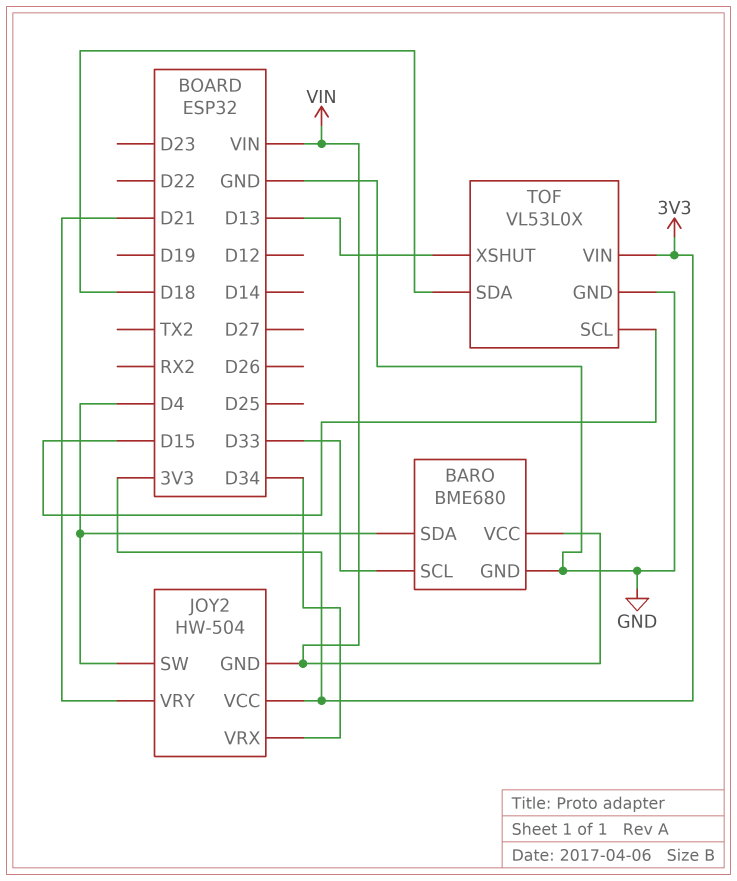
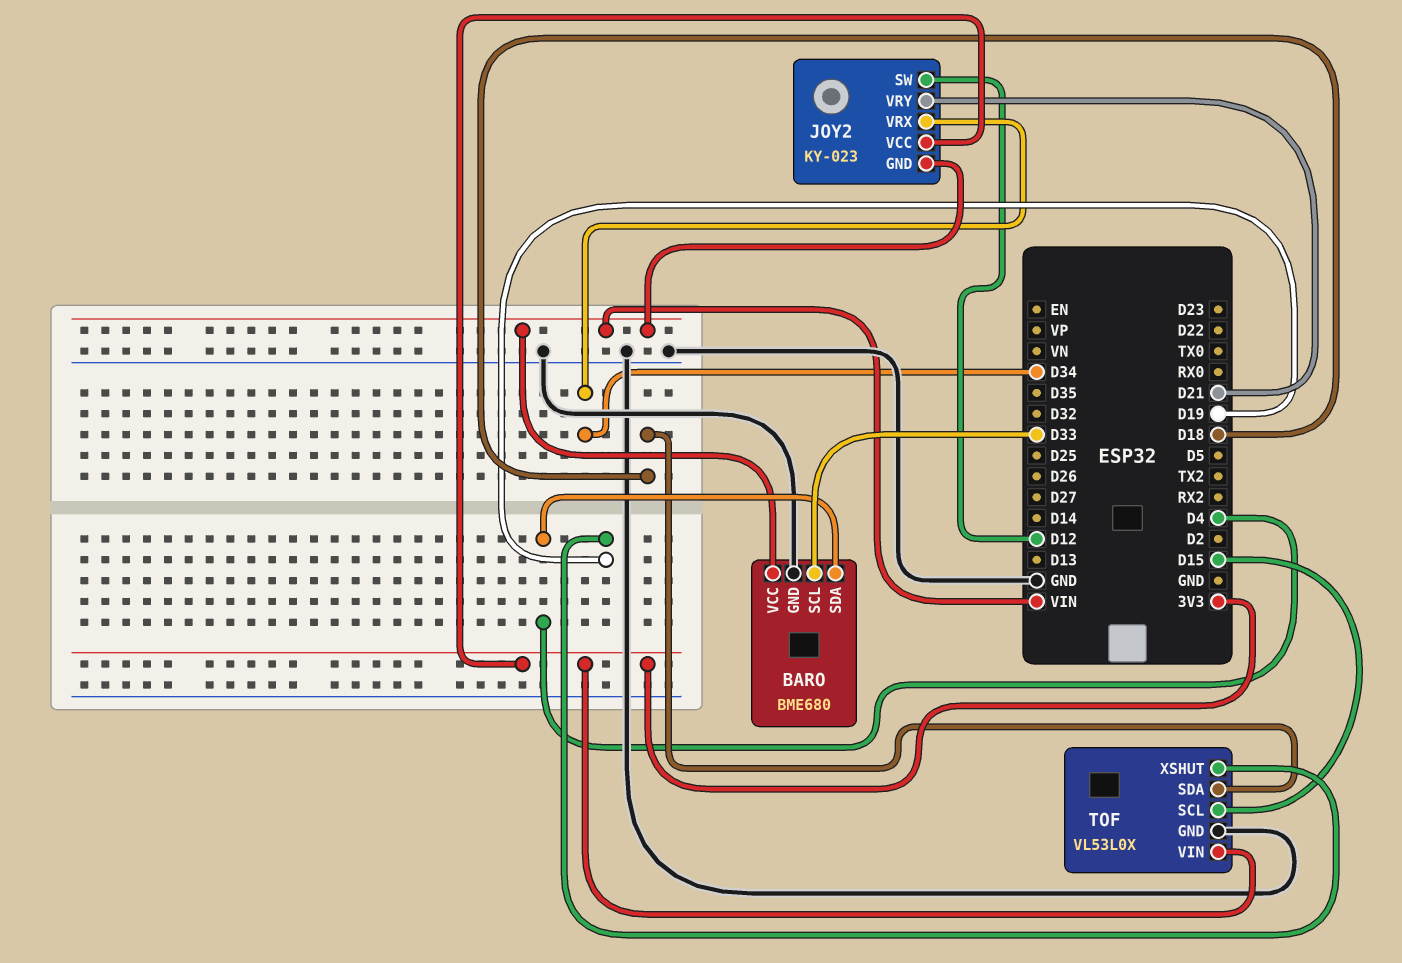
JOY2: HW-504 -> KY-023
JOY2 pin SW: D4 -> D12
TOF pin XSHUT: D13 -> D19

